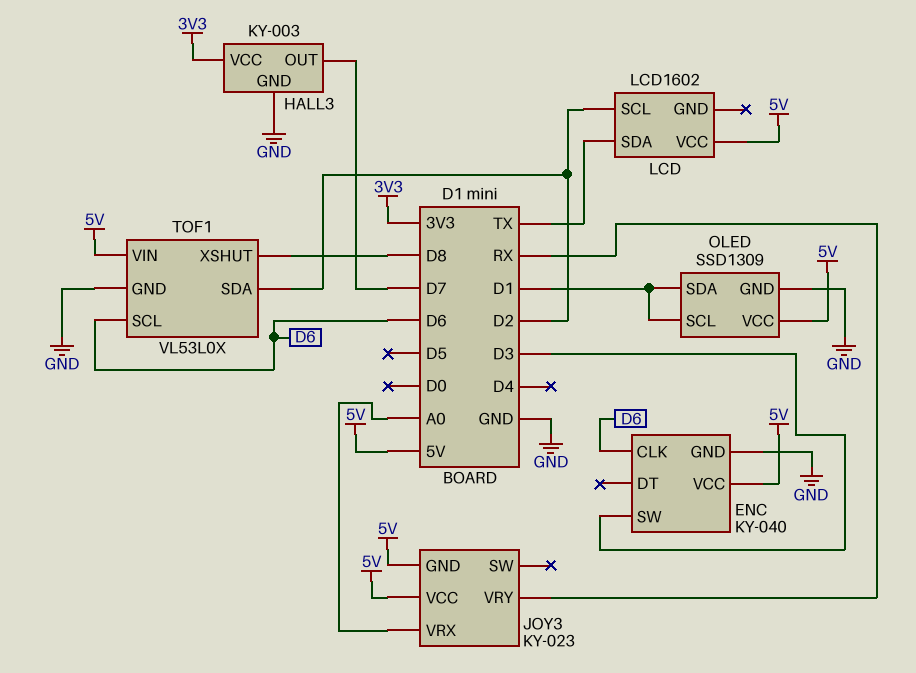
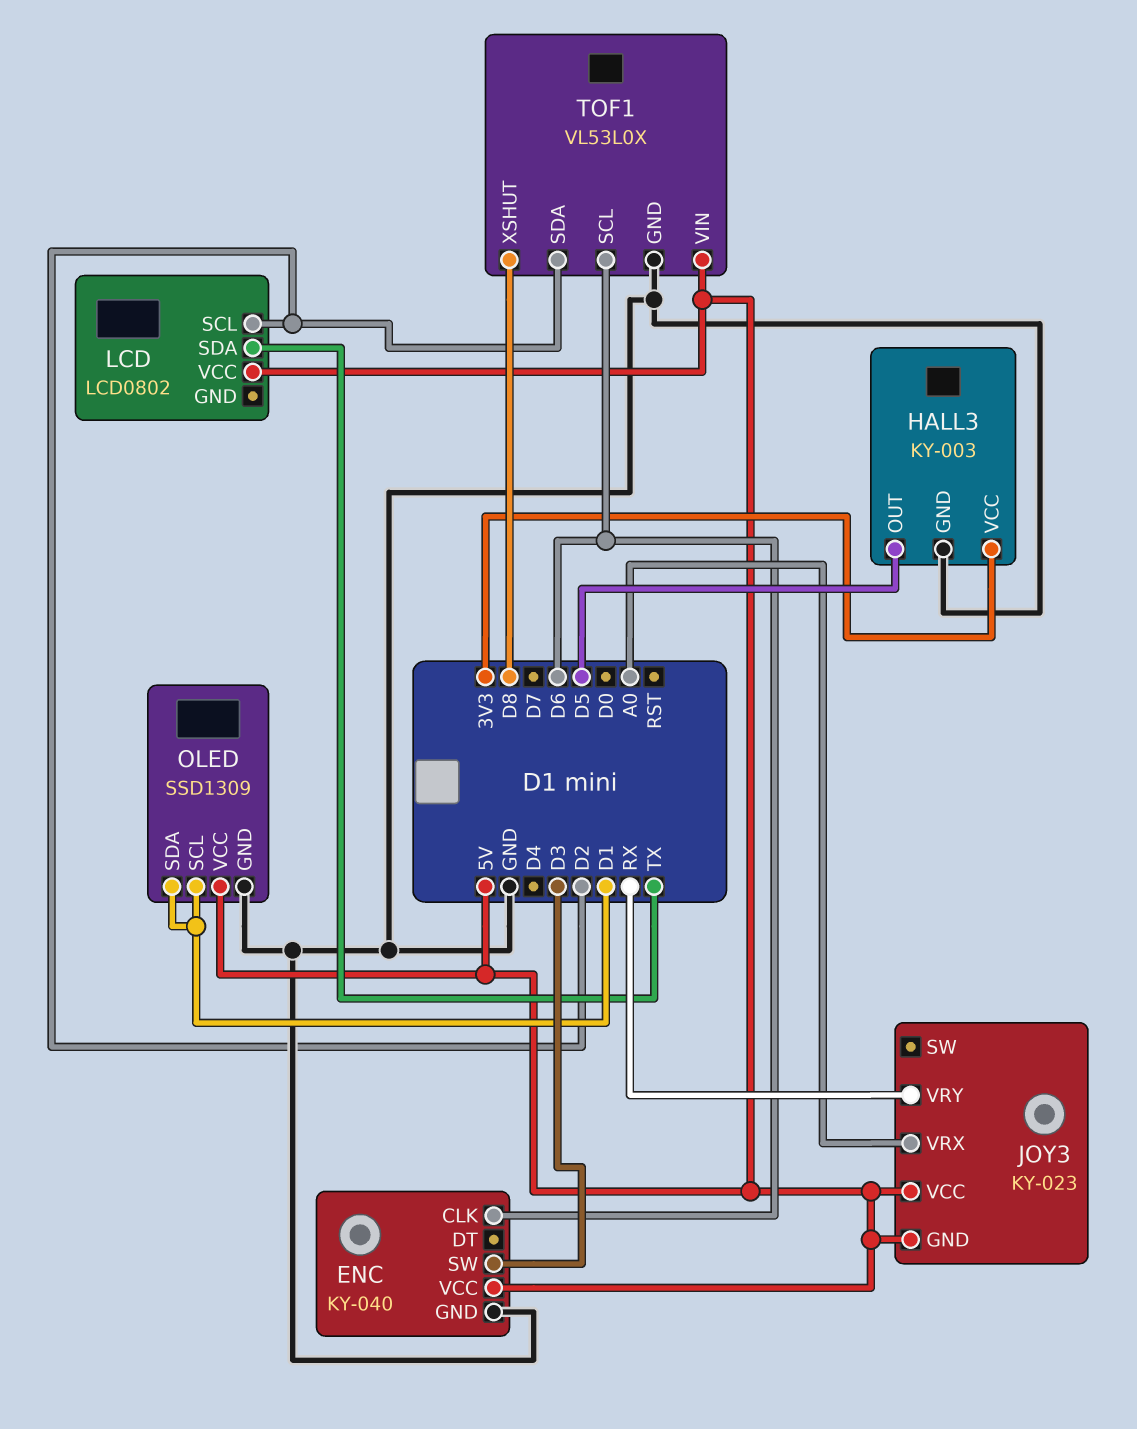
HALL3 pin OUT: D7 -> D5
LCD: LCD1602 -> LCD0802

